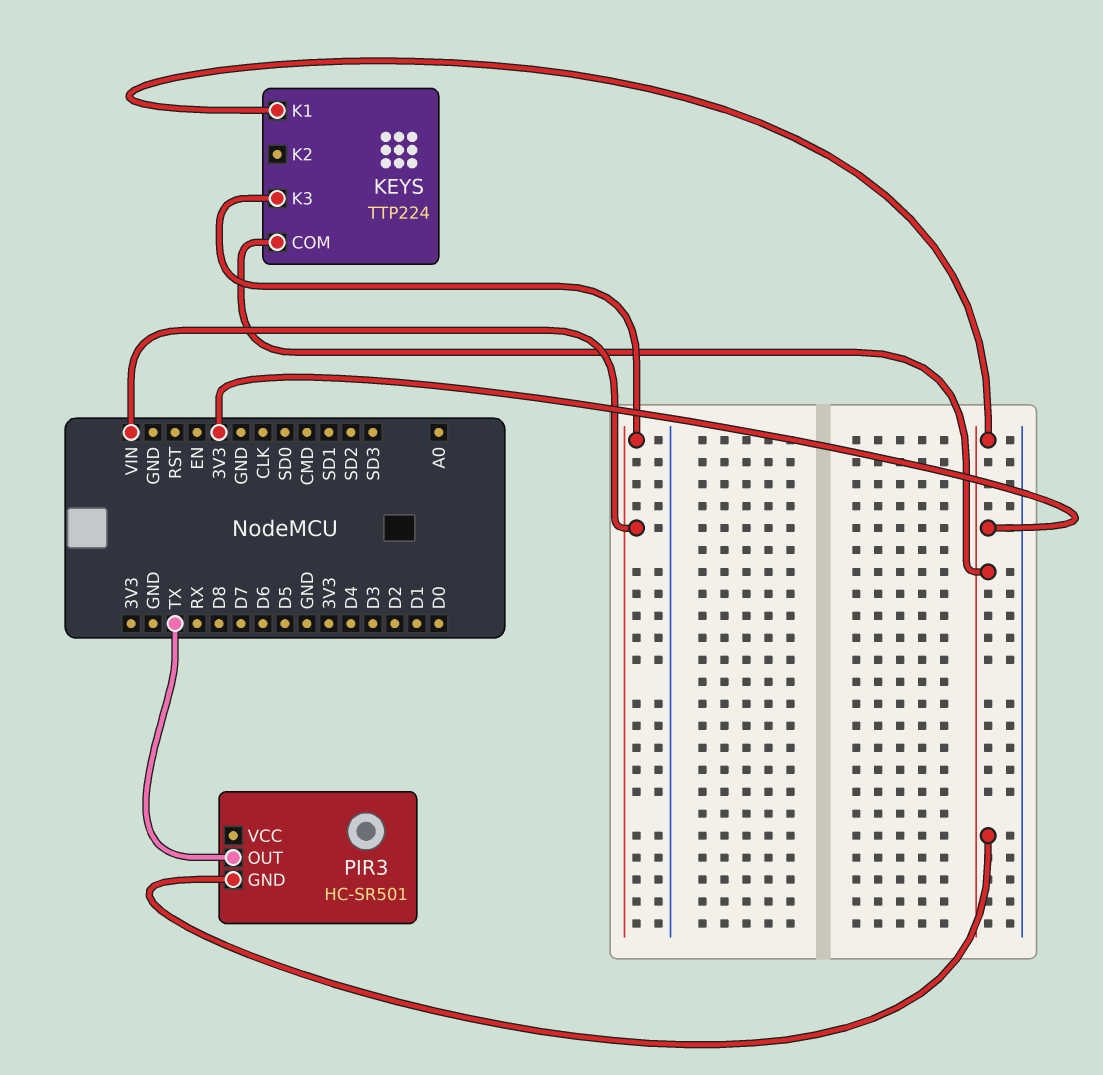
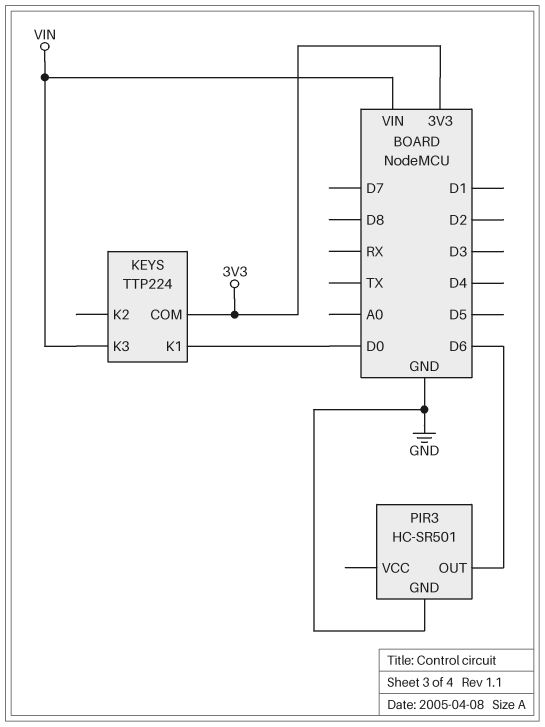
KEYS pin K1: 3V3 -> D0
PIR3 pin GND: 3V3 -> GND
PIR3 pin OUT: TX -> D6

